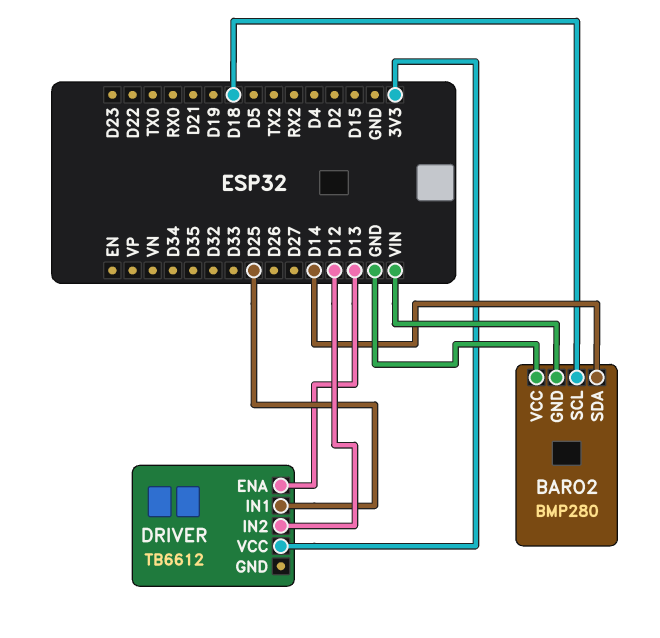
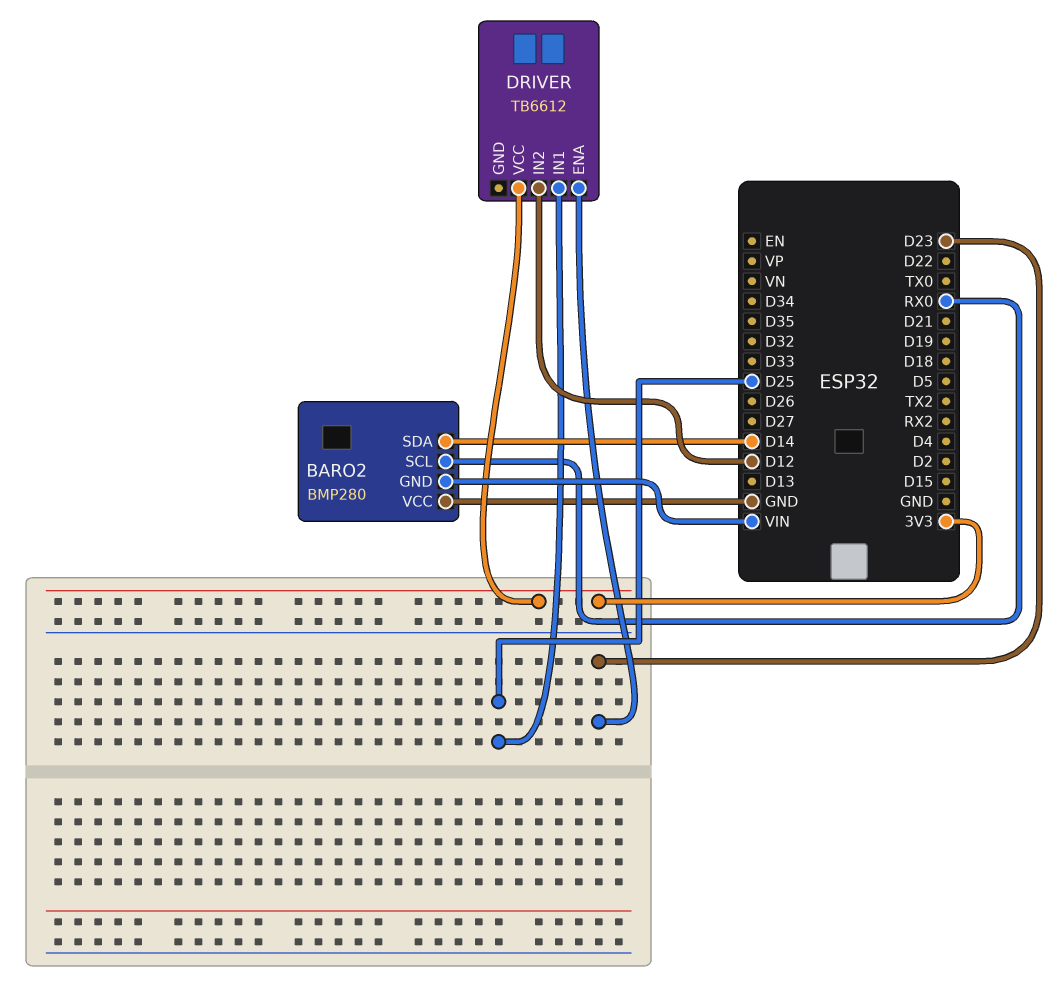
BARO2 pin SCL: D18 -> RX0
DRIVER pin ENA: D13 -> D23

